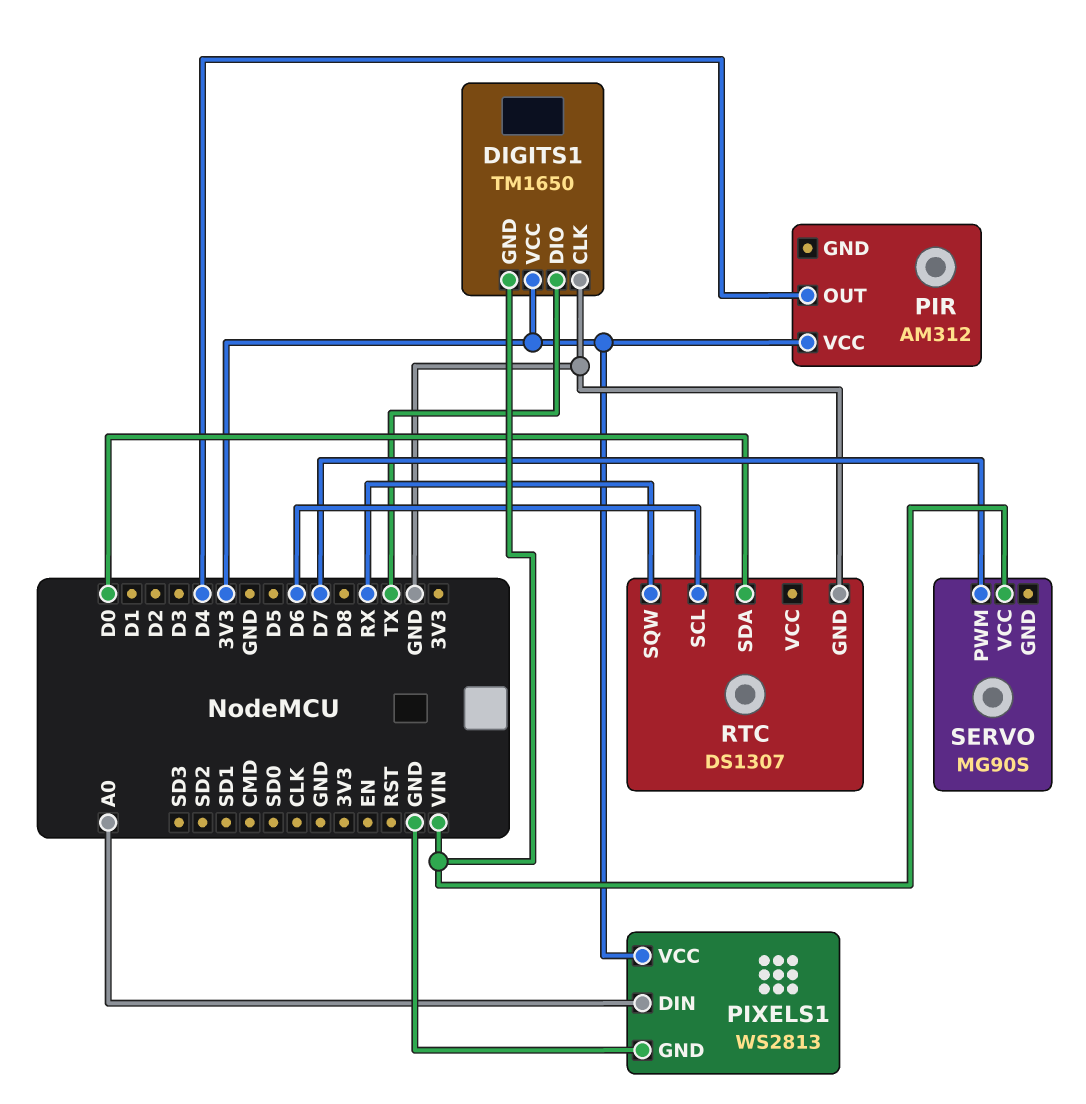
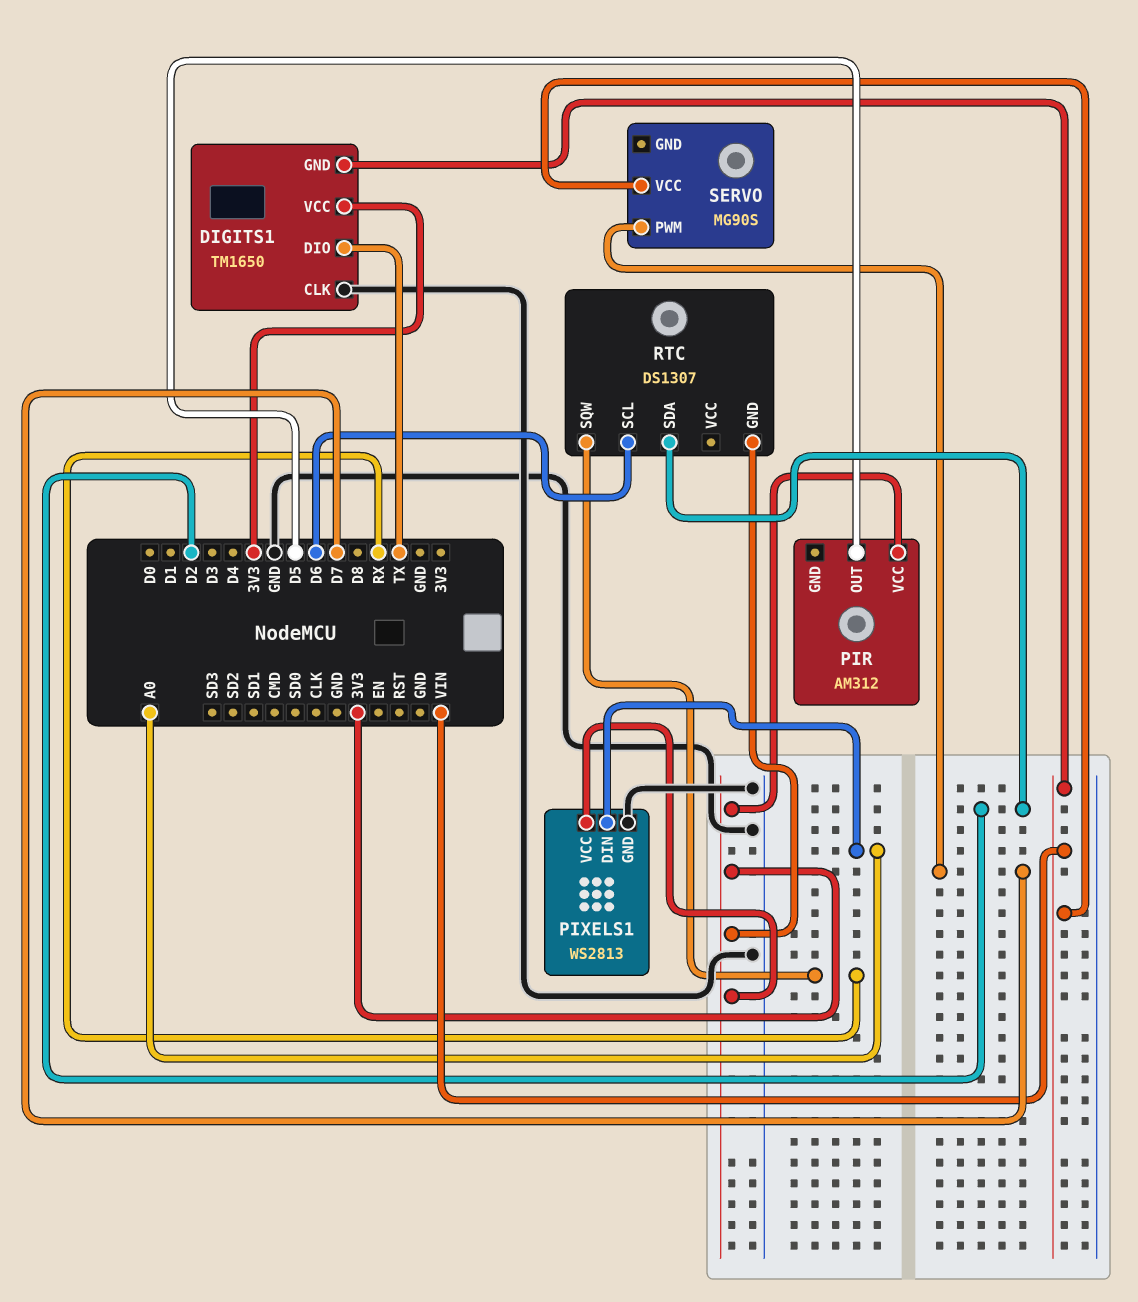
PIR pin OUT: D4 -> D5
RTC pin GND: GND -> 3V3
RTC pin SDA: D0 -> D2

